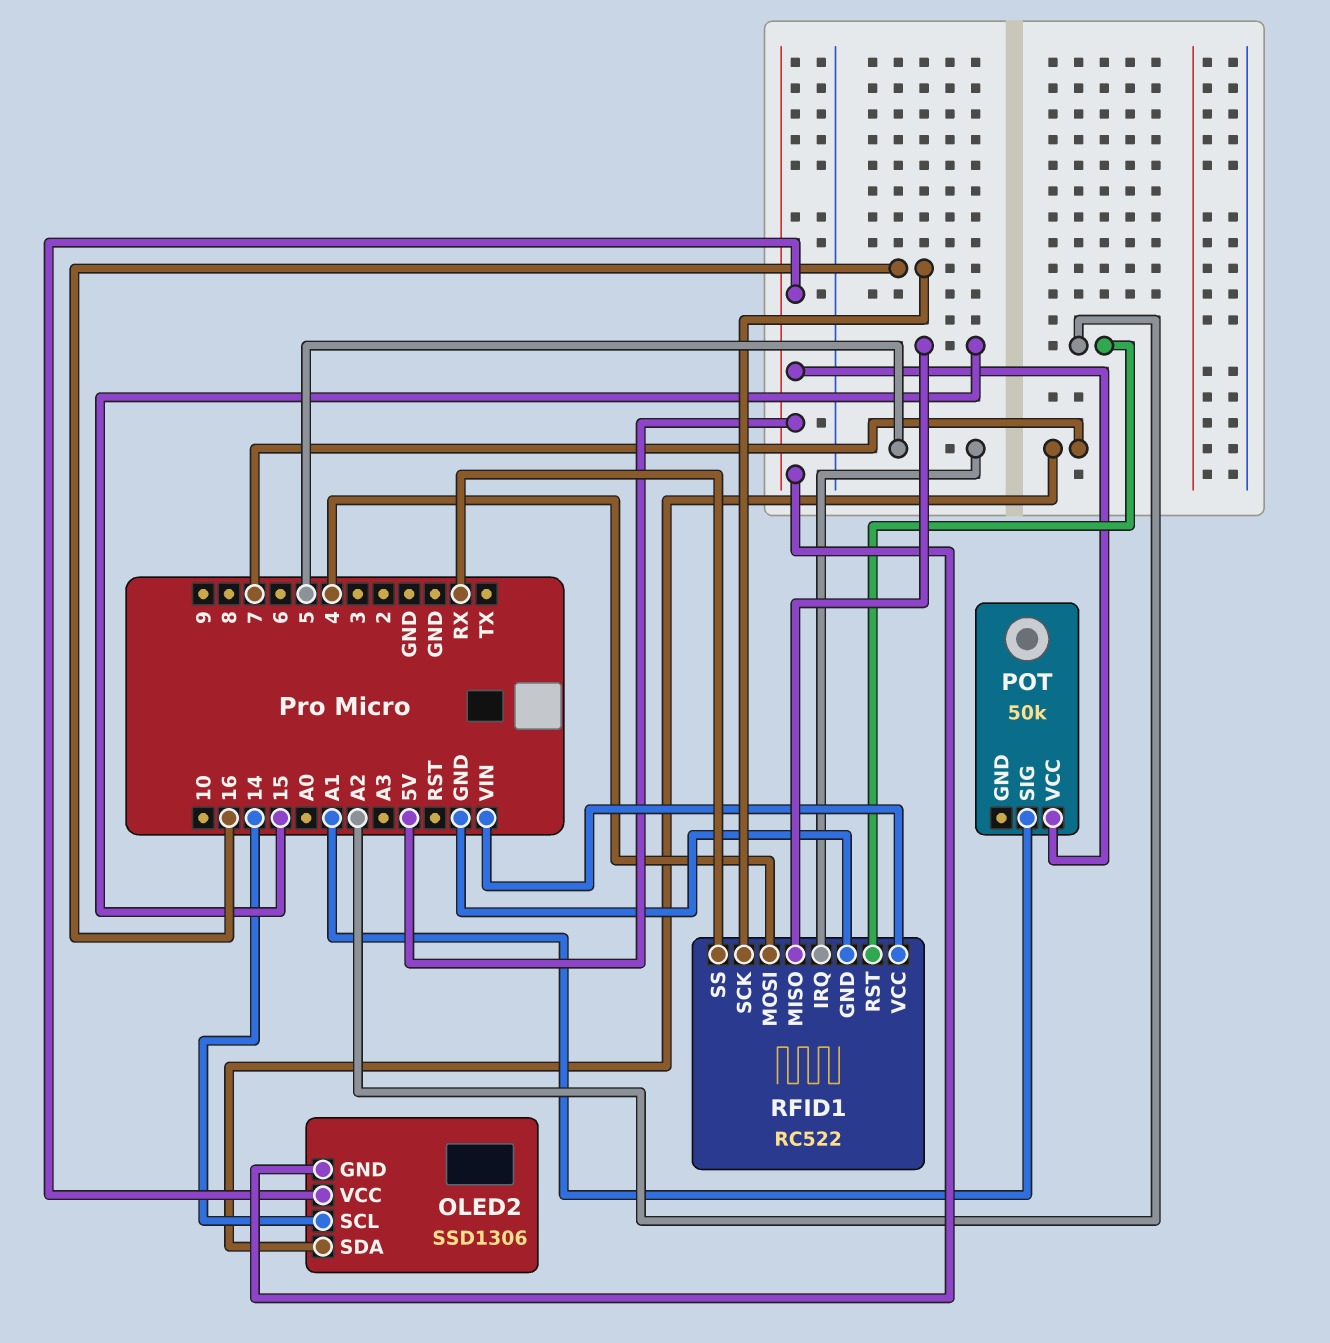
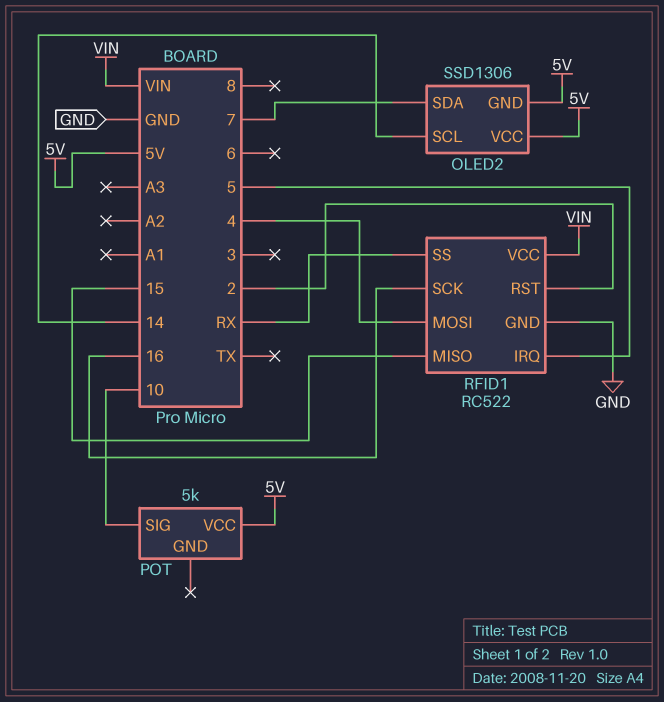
POT: 50k -> 5k
POT pin SIG: A1 -> 10
RFID1 pin RST: A2 -> 2

